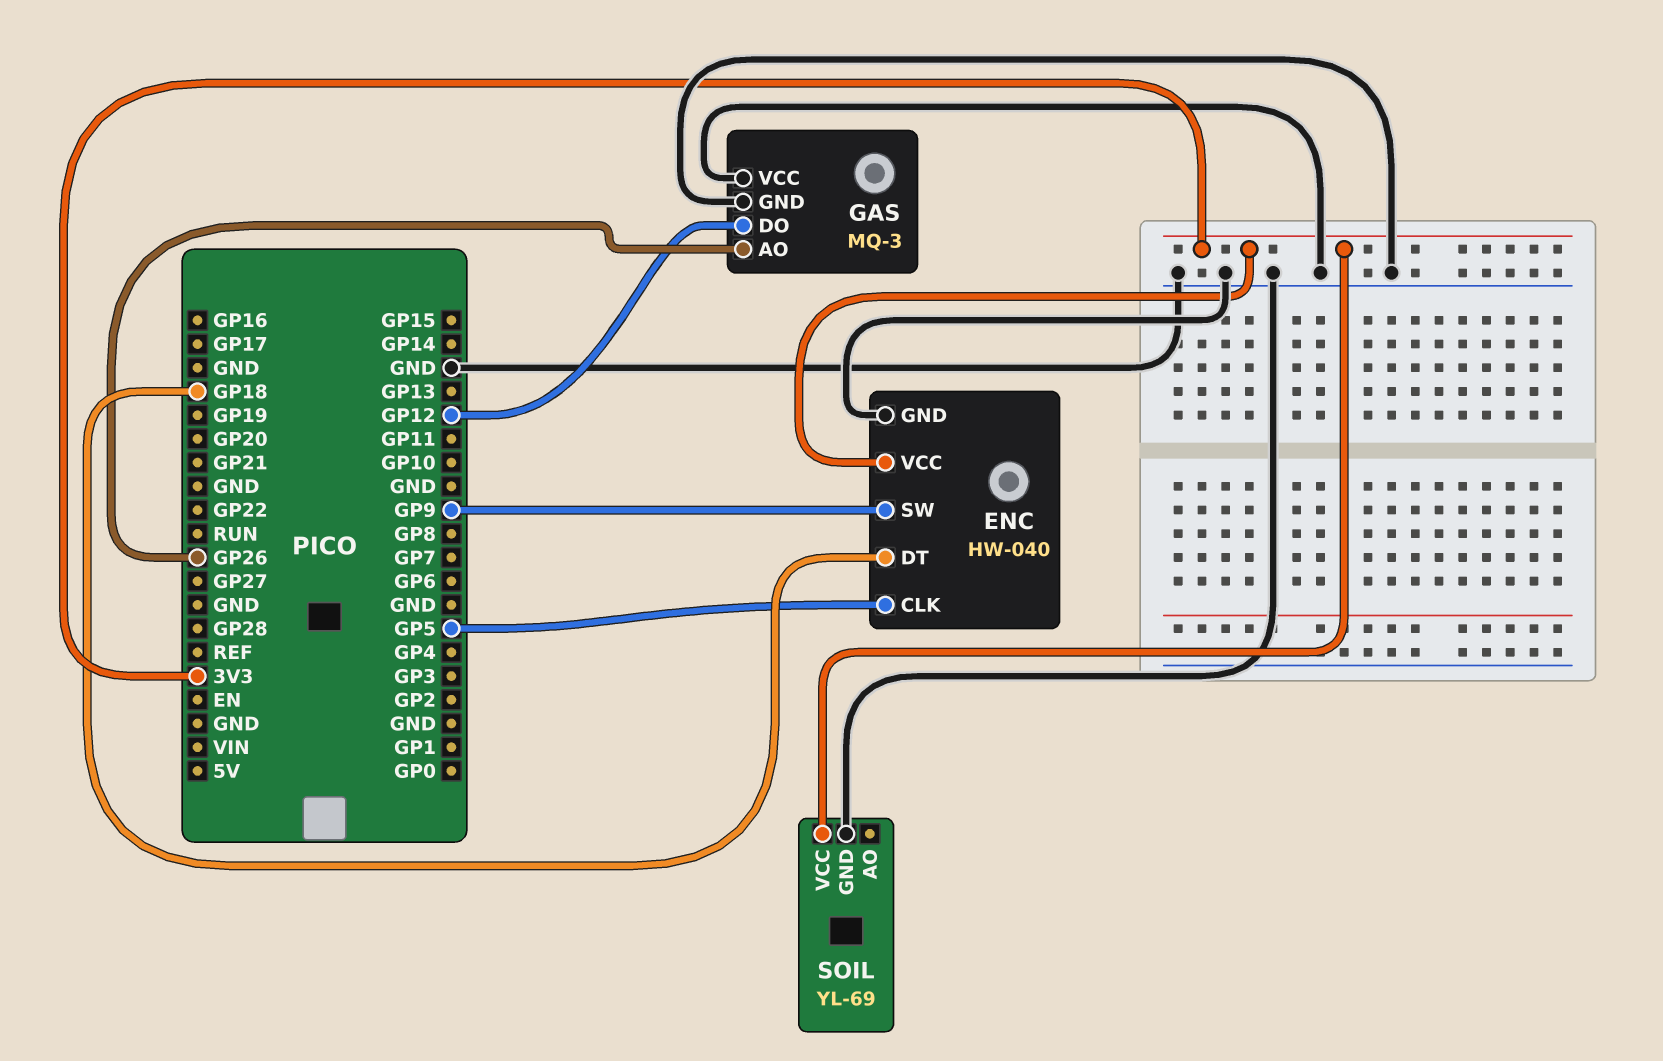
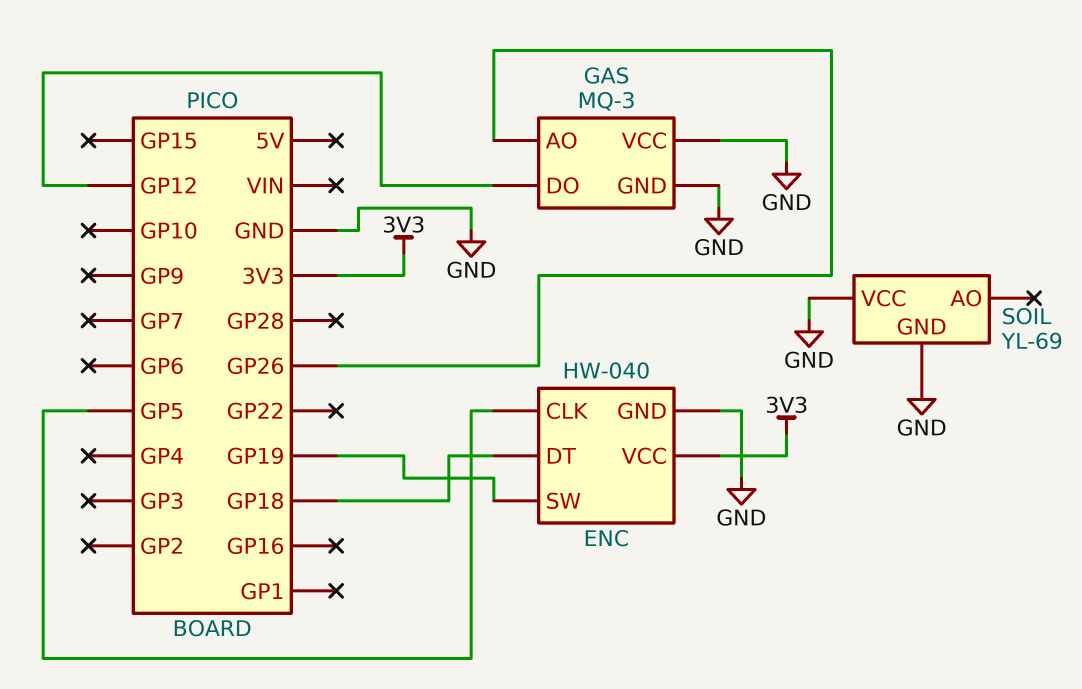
ENC pin SW: GP9 -> GP19
SOIL pin VCC: 3V3 -> GND

